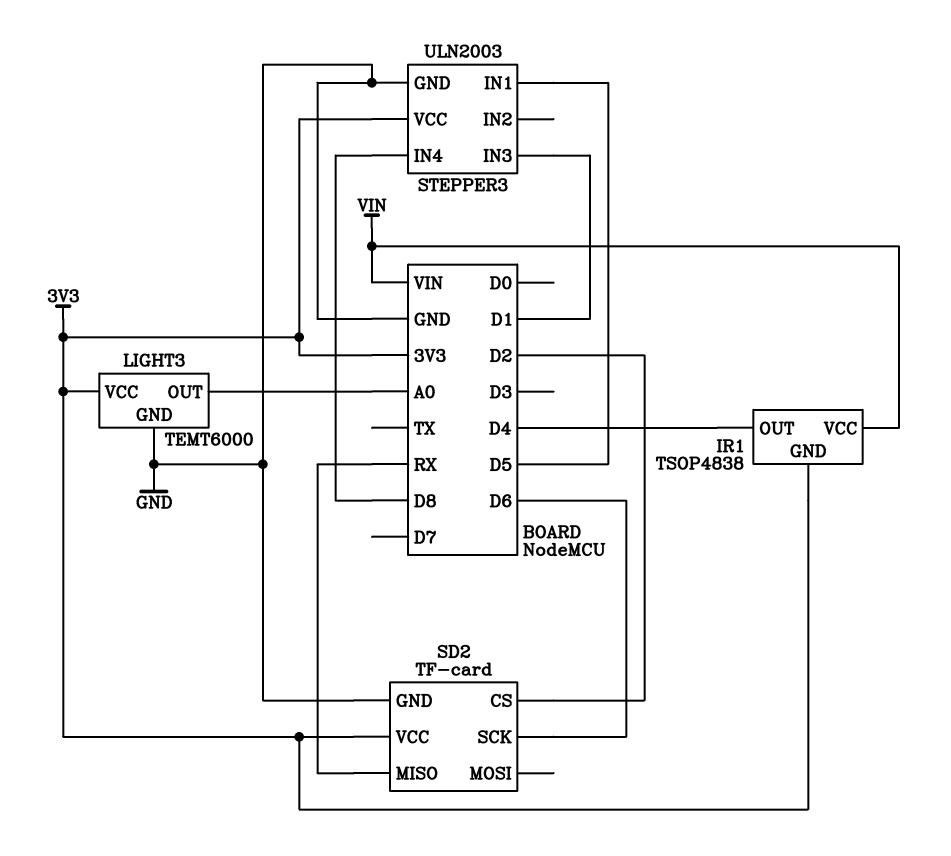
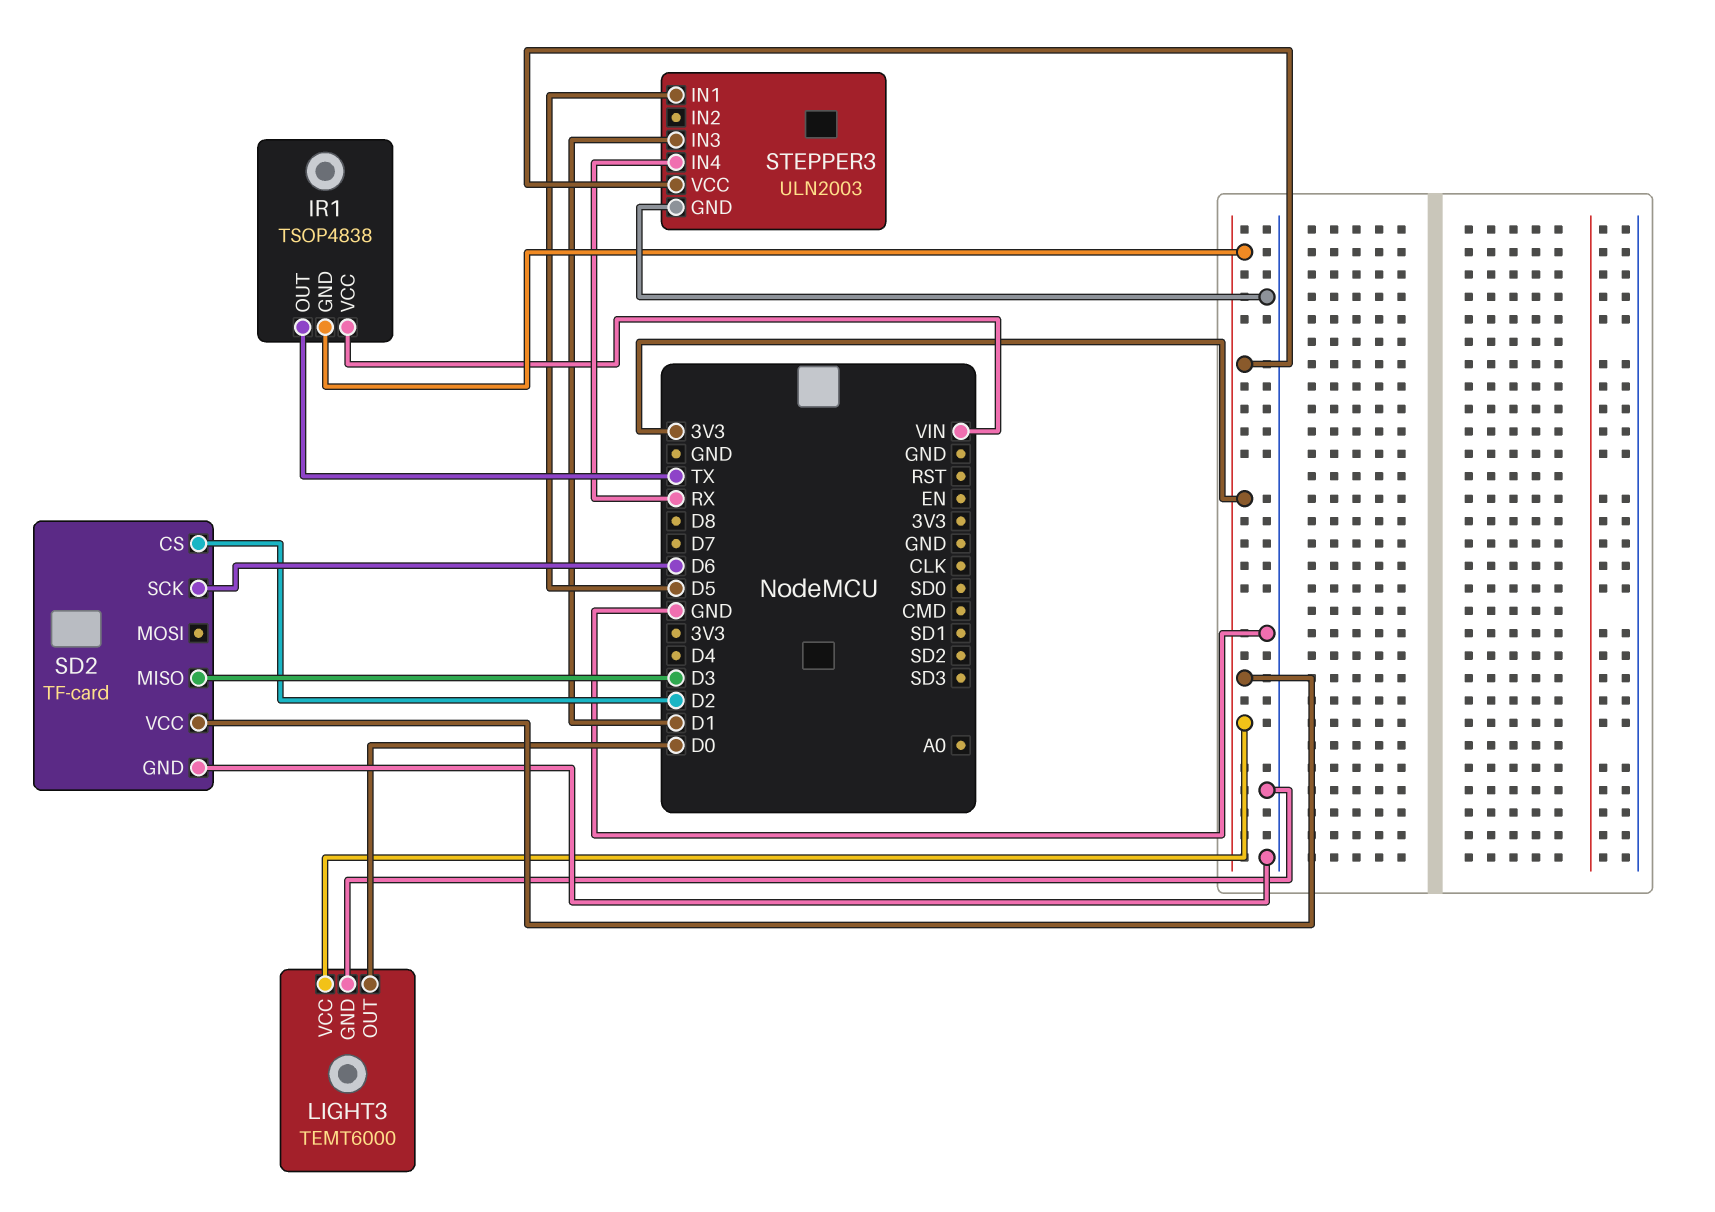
IR1 pin OUT: D4 -> TX
LIGHT3 pin OUT: A0 -> D0
SD2 pin MISO: RX -> D3
STEPPER3 pin IN4: D8 -> RX

